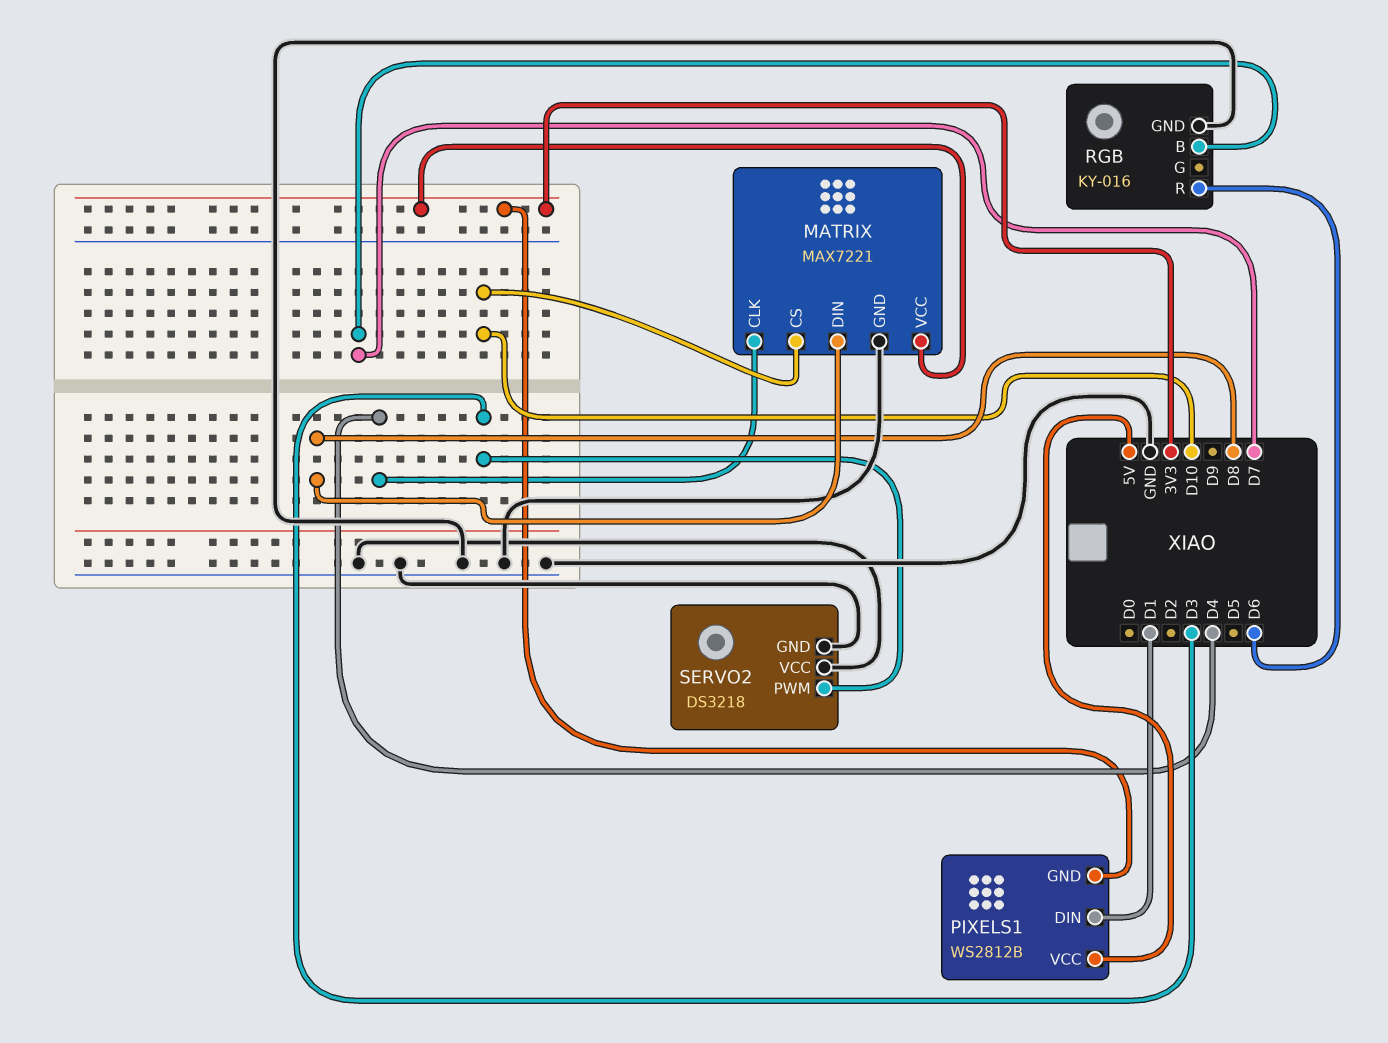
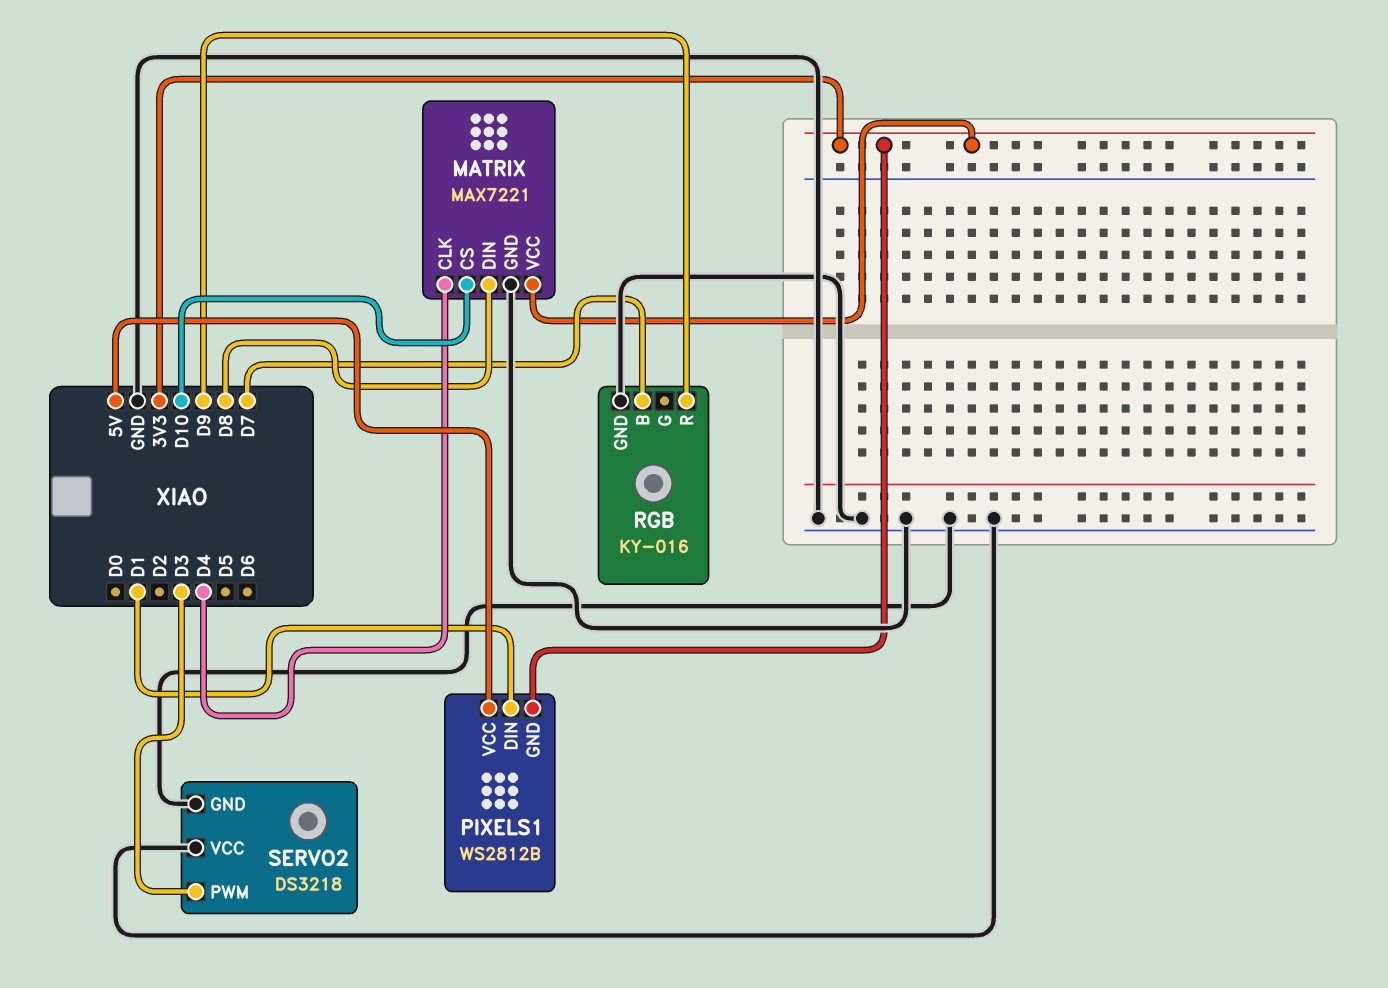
RGB pin R: D6 -> D9

